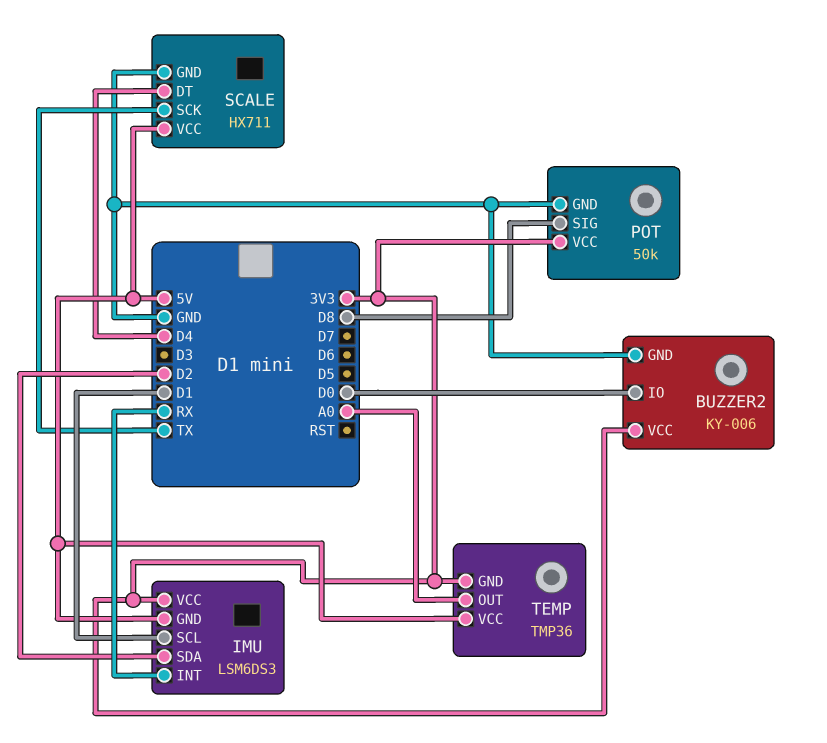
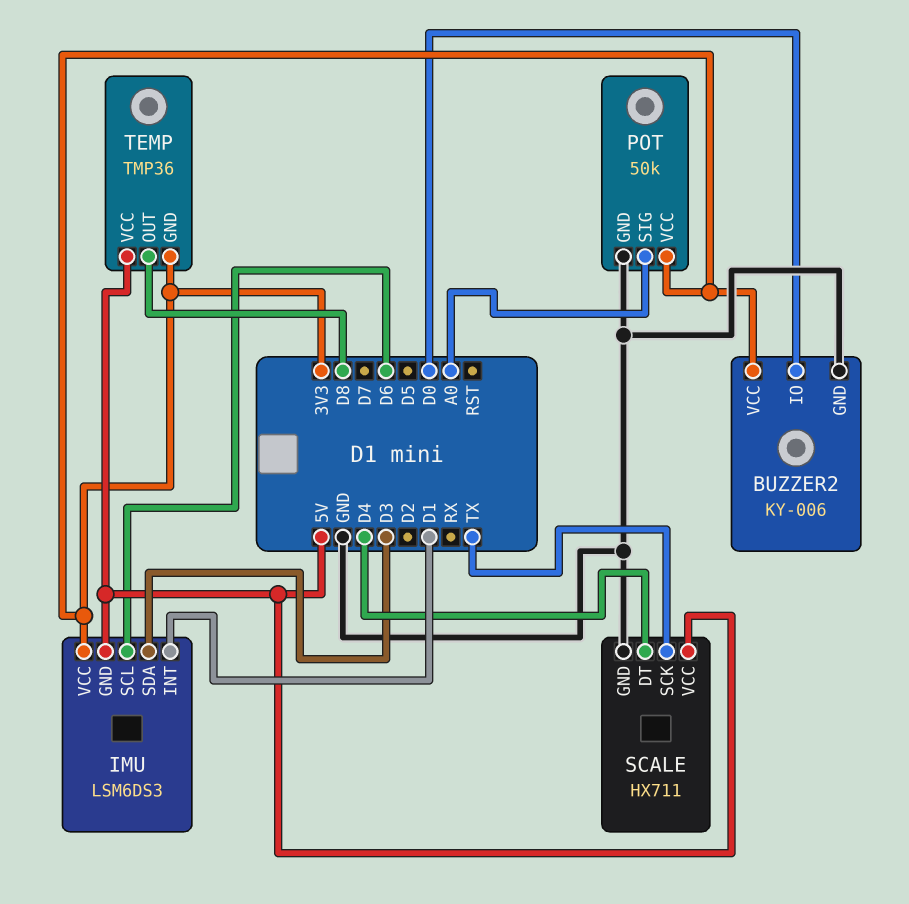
IMU pin INT: RX -> D1
IMU pin SCL: D1 -> D6
IMU pin SDA: D2 -> D3
POT pin SIG: D8 -> A0
TEMP pin OUT: A0 -> D8

